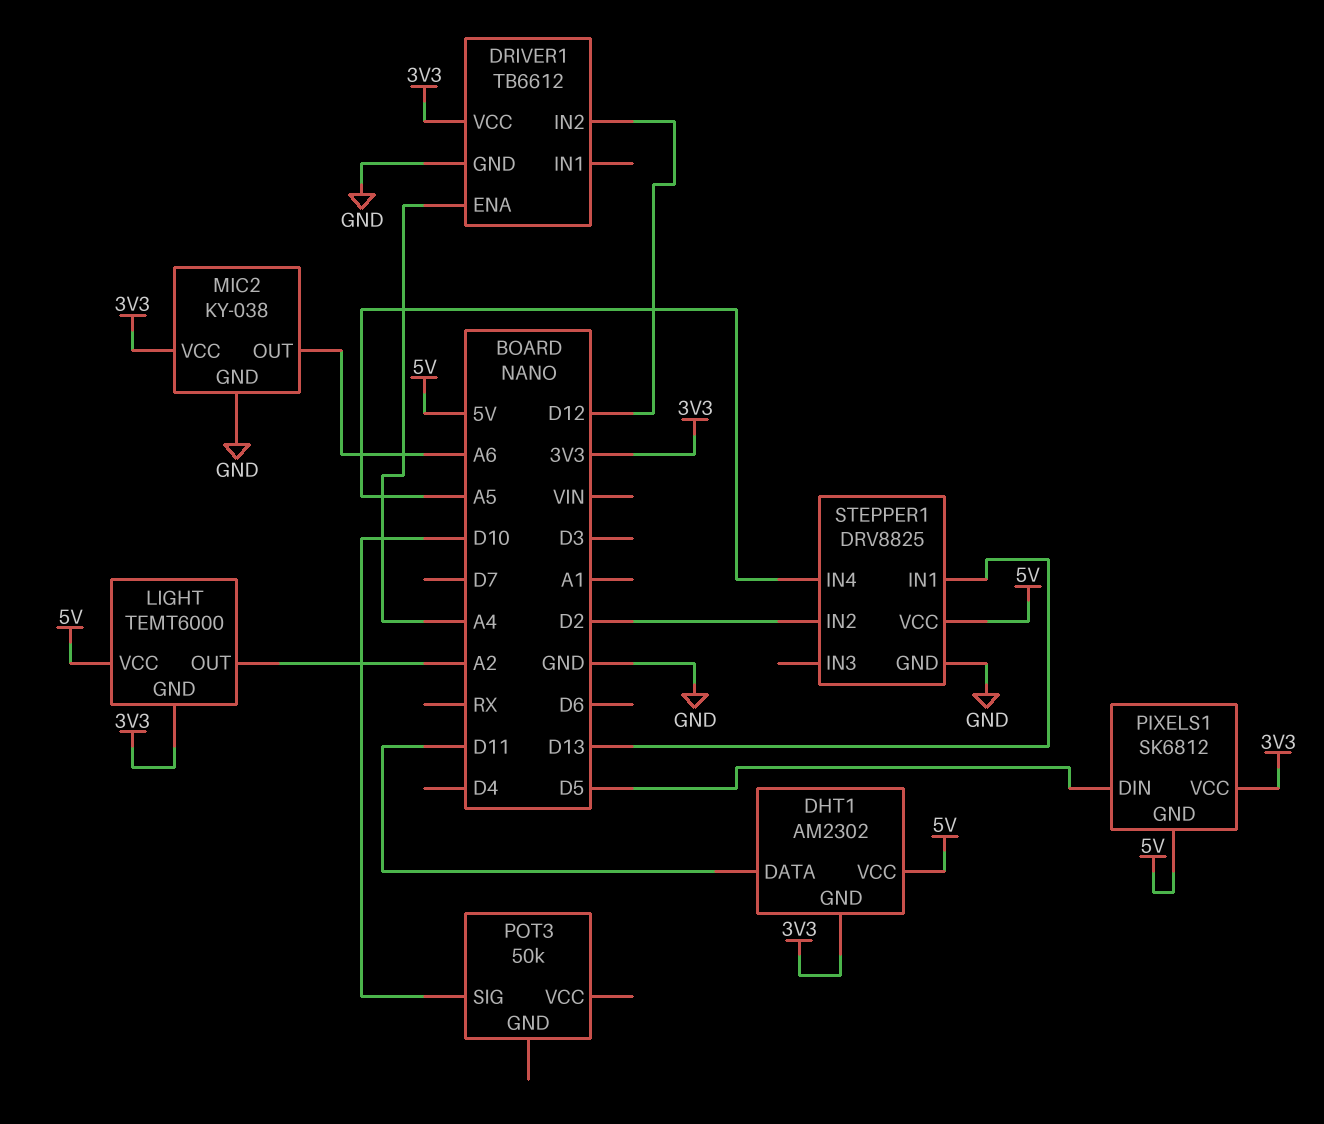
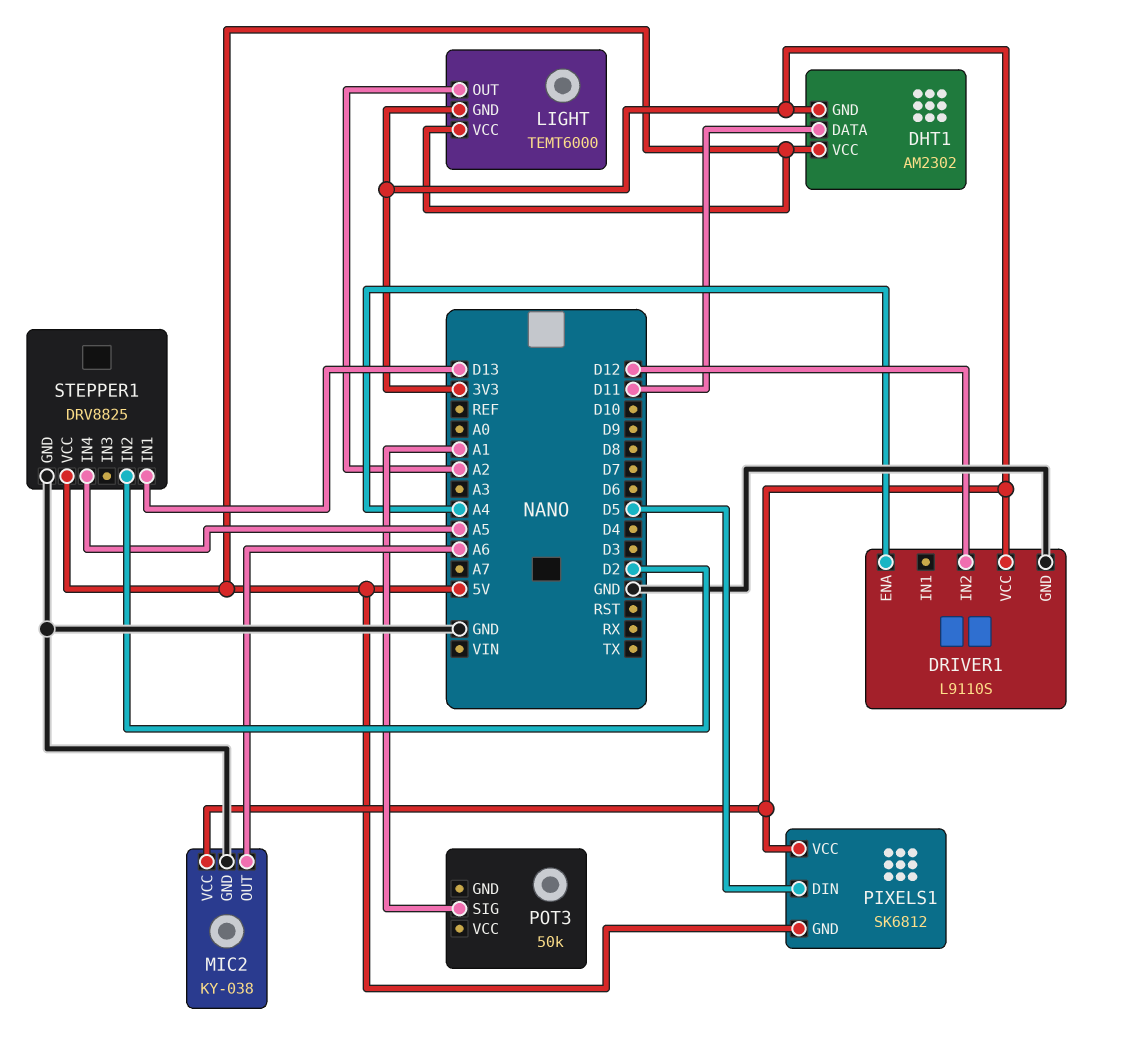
DRIVER1: TB6612 -> L9110S
POT3 pin SIG: D10 -> A1

